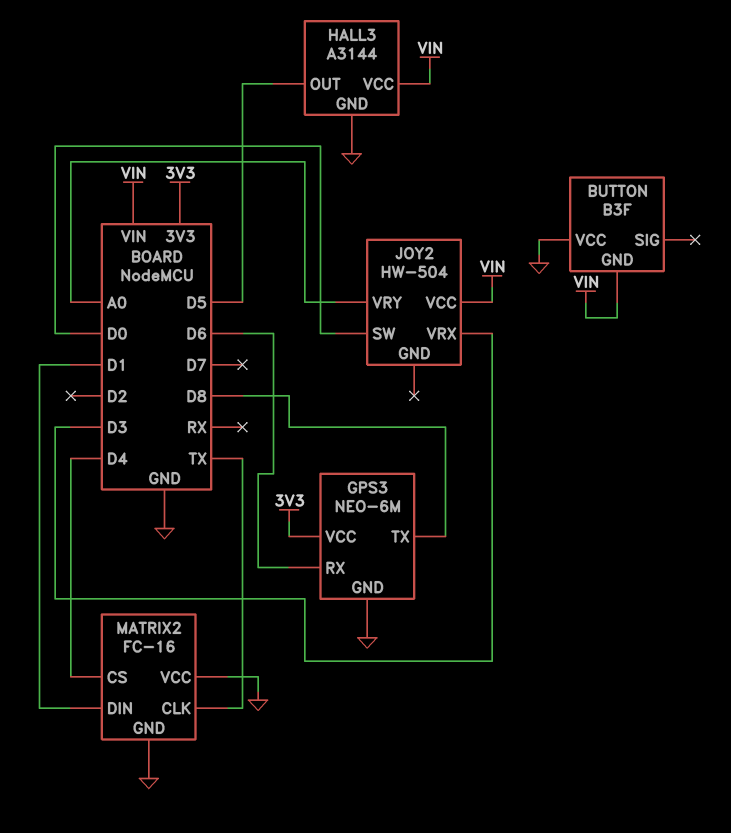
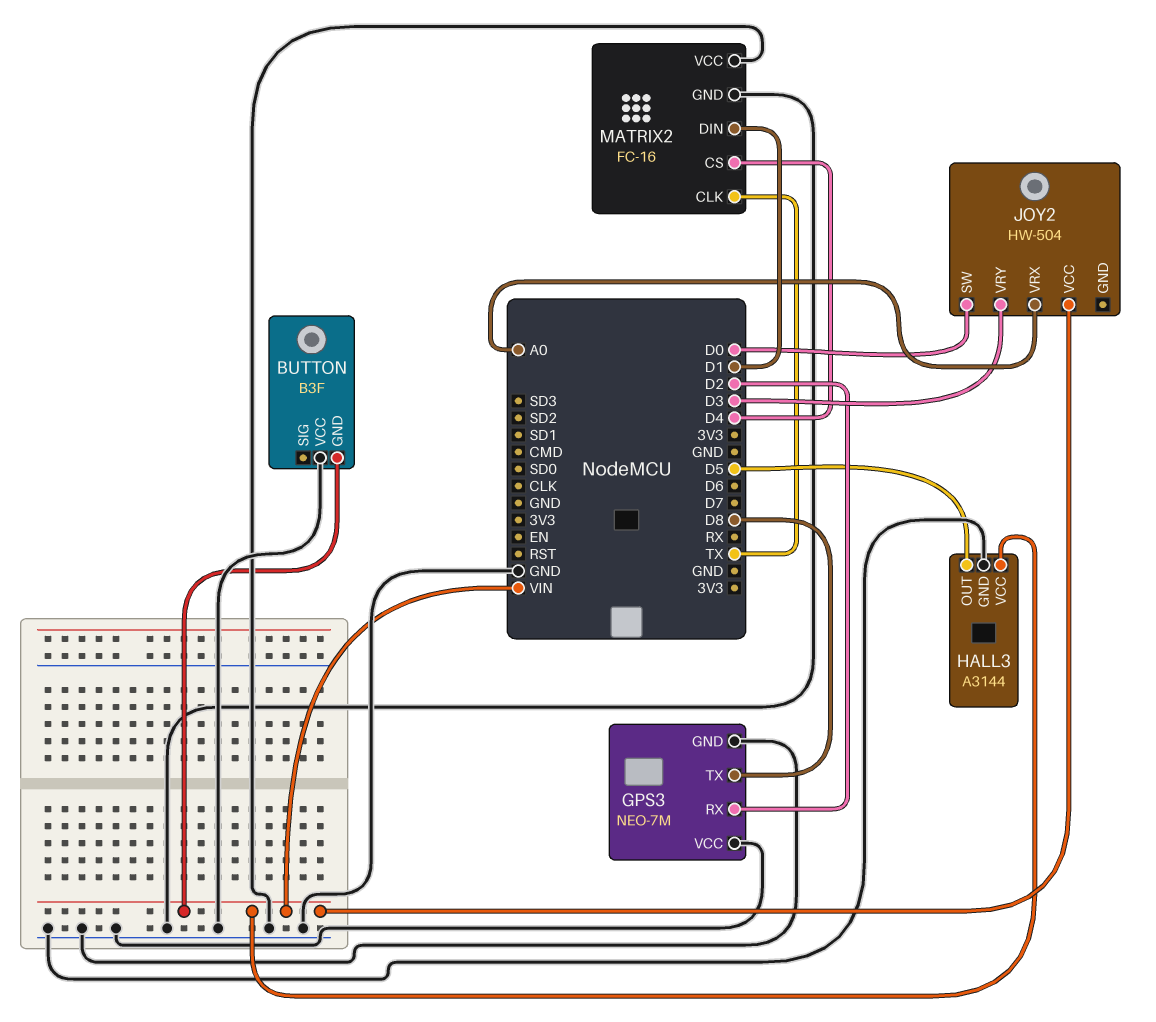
GPS3: NEO-6M -> NEO-7M
GPS3 pin RX: D6 -> D2
GPS3 pin VCC: 3V3 -> GND
JOY2 pin VRX: D3 -> A0
JOY2 pin VRY: A0 -> D3

